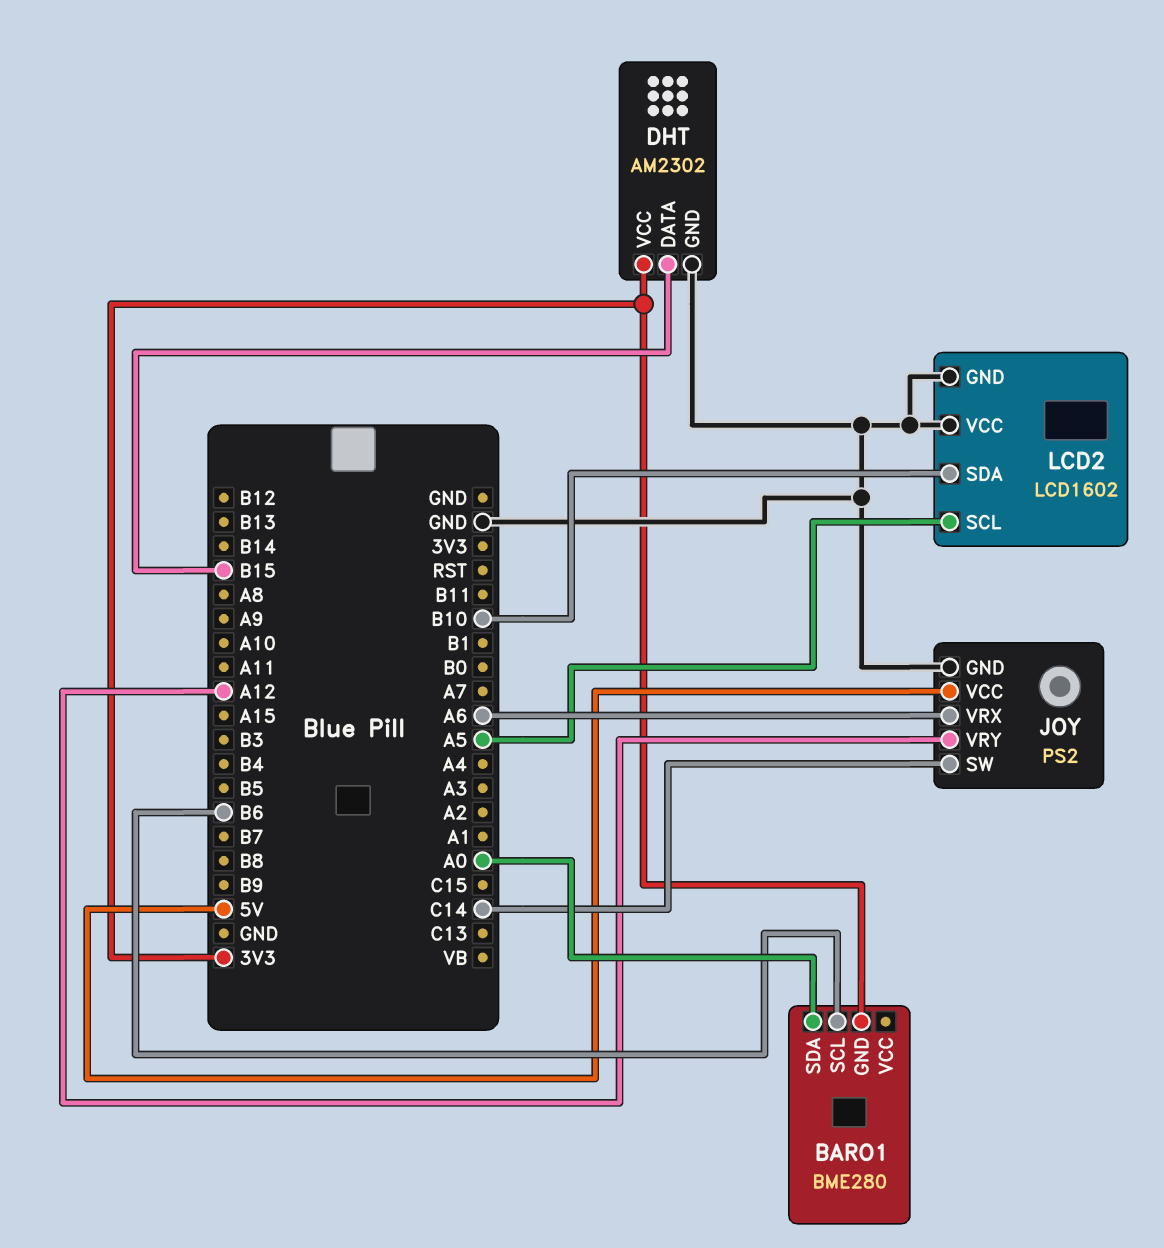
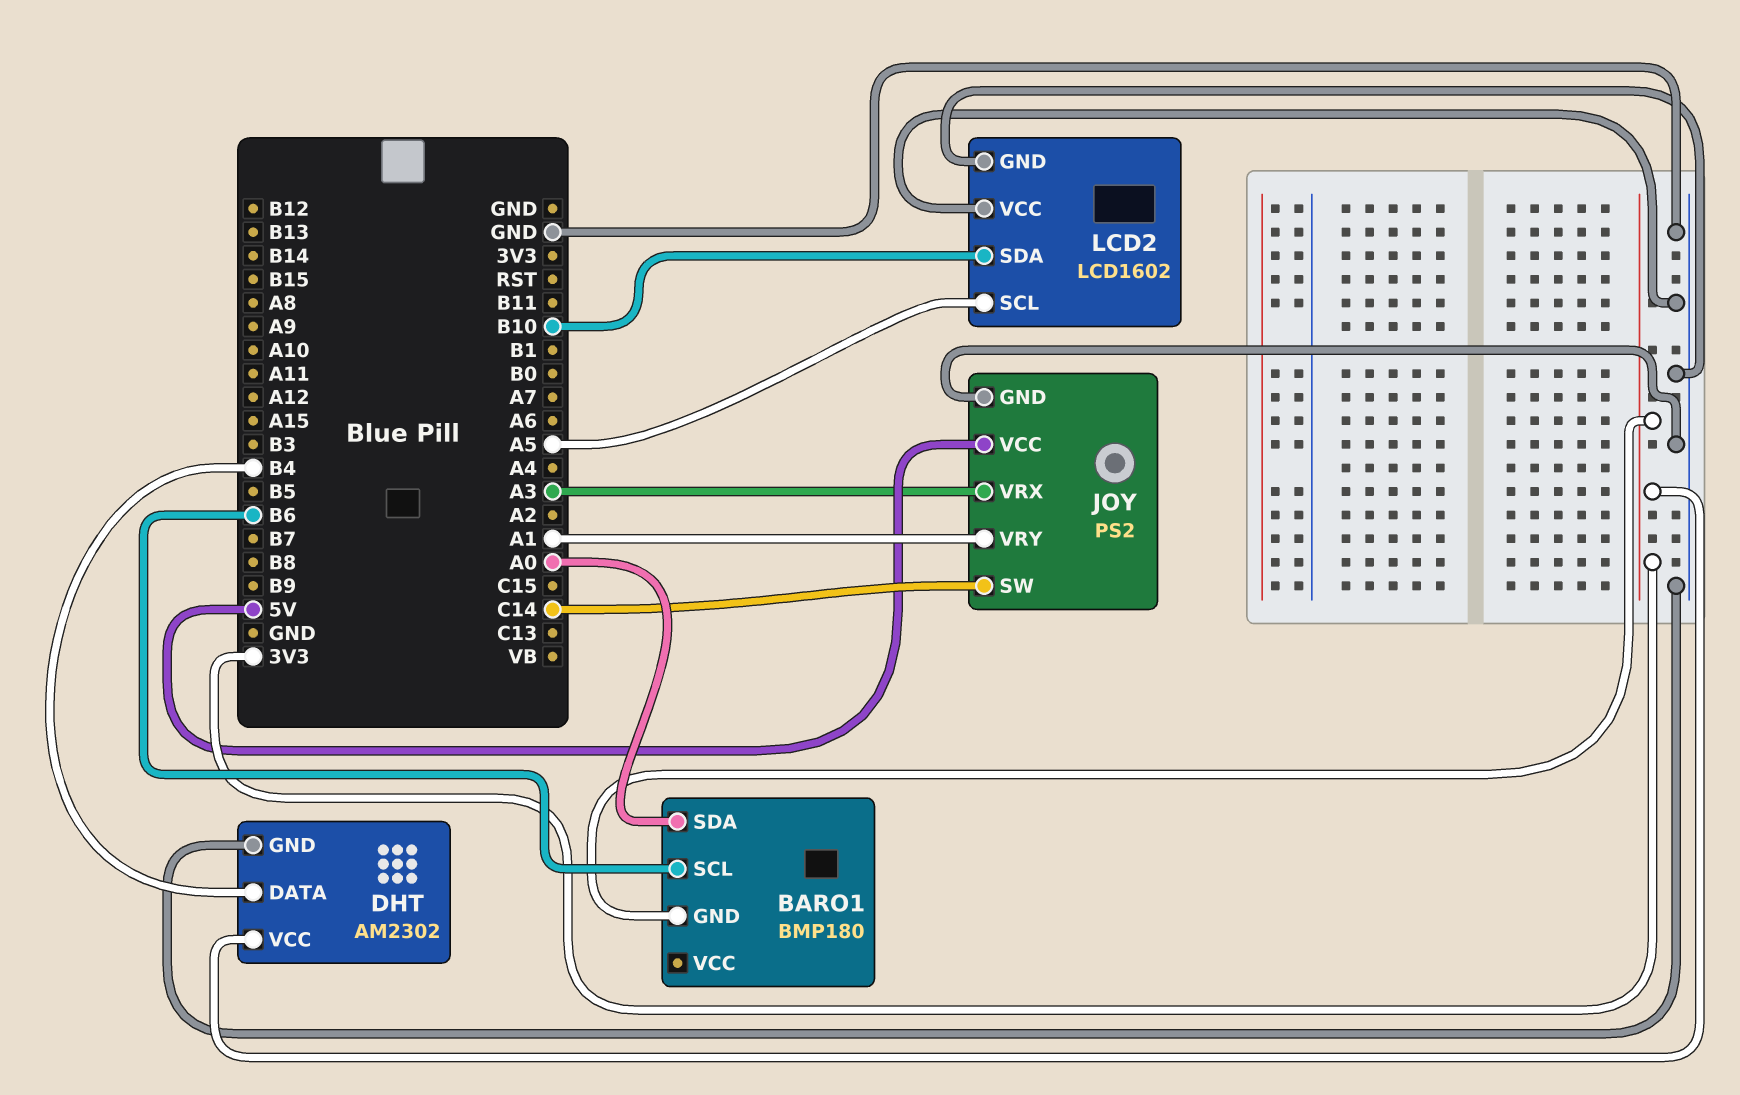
BARO1: BME280 -> BMP180
DHT pin DATA: B15 -> B4
JOY pin VRX: A6 -> A3
JOY pin VRY: A12 -> A1

